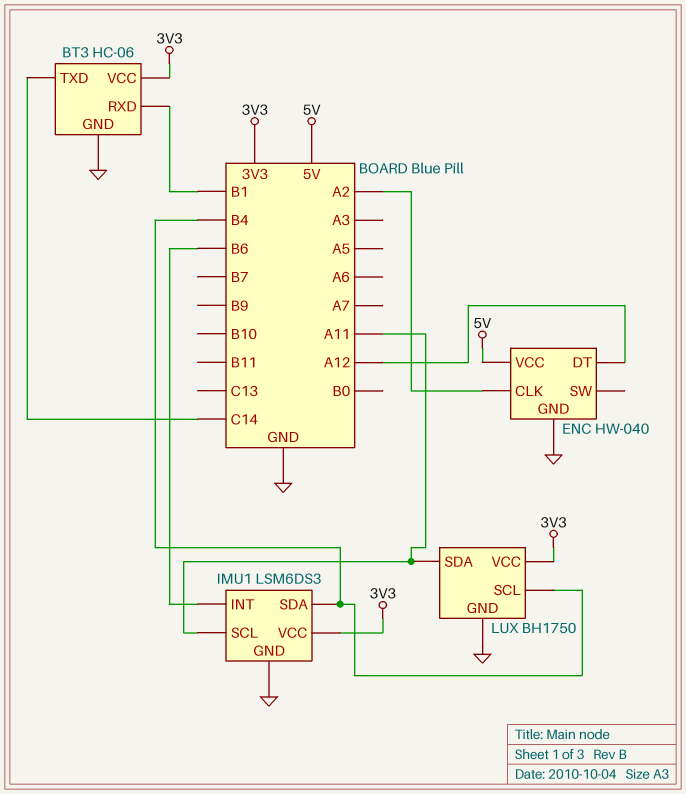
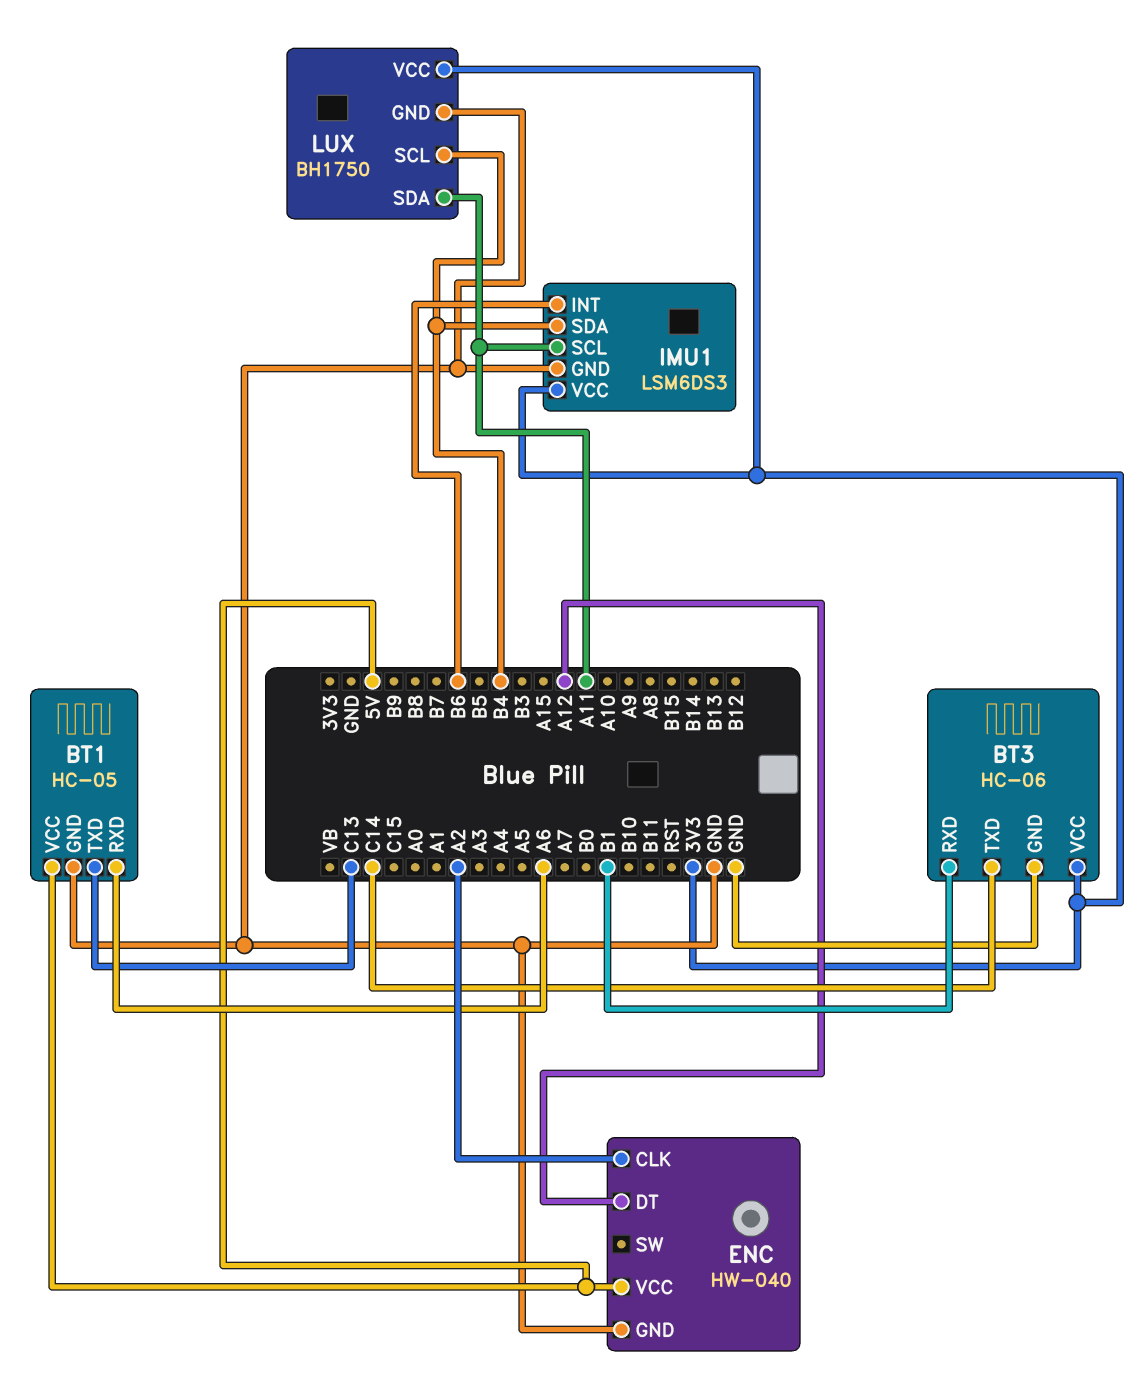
BT1: none -> HC-05
BT1 pin GND: none -> GND
BT1 pin RXD: none -> A6
BT1 pin TXD: none -> C13
BT1 pin VCC: none -> 5V

